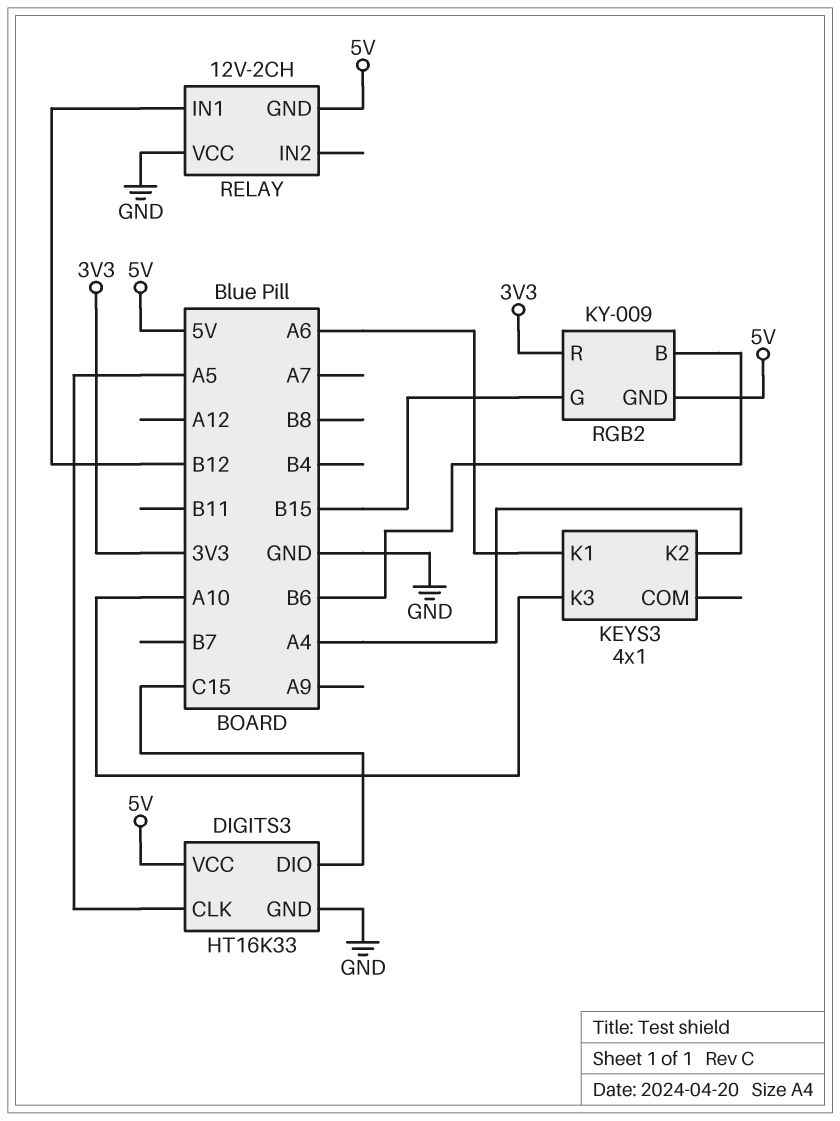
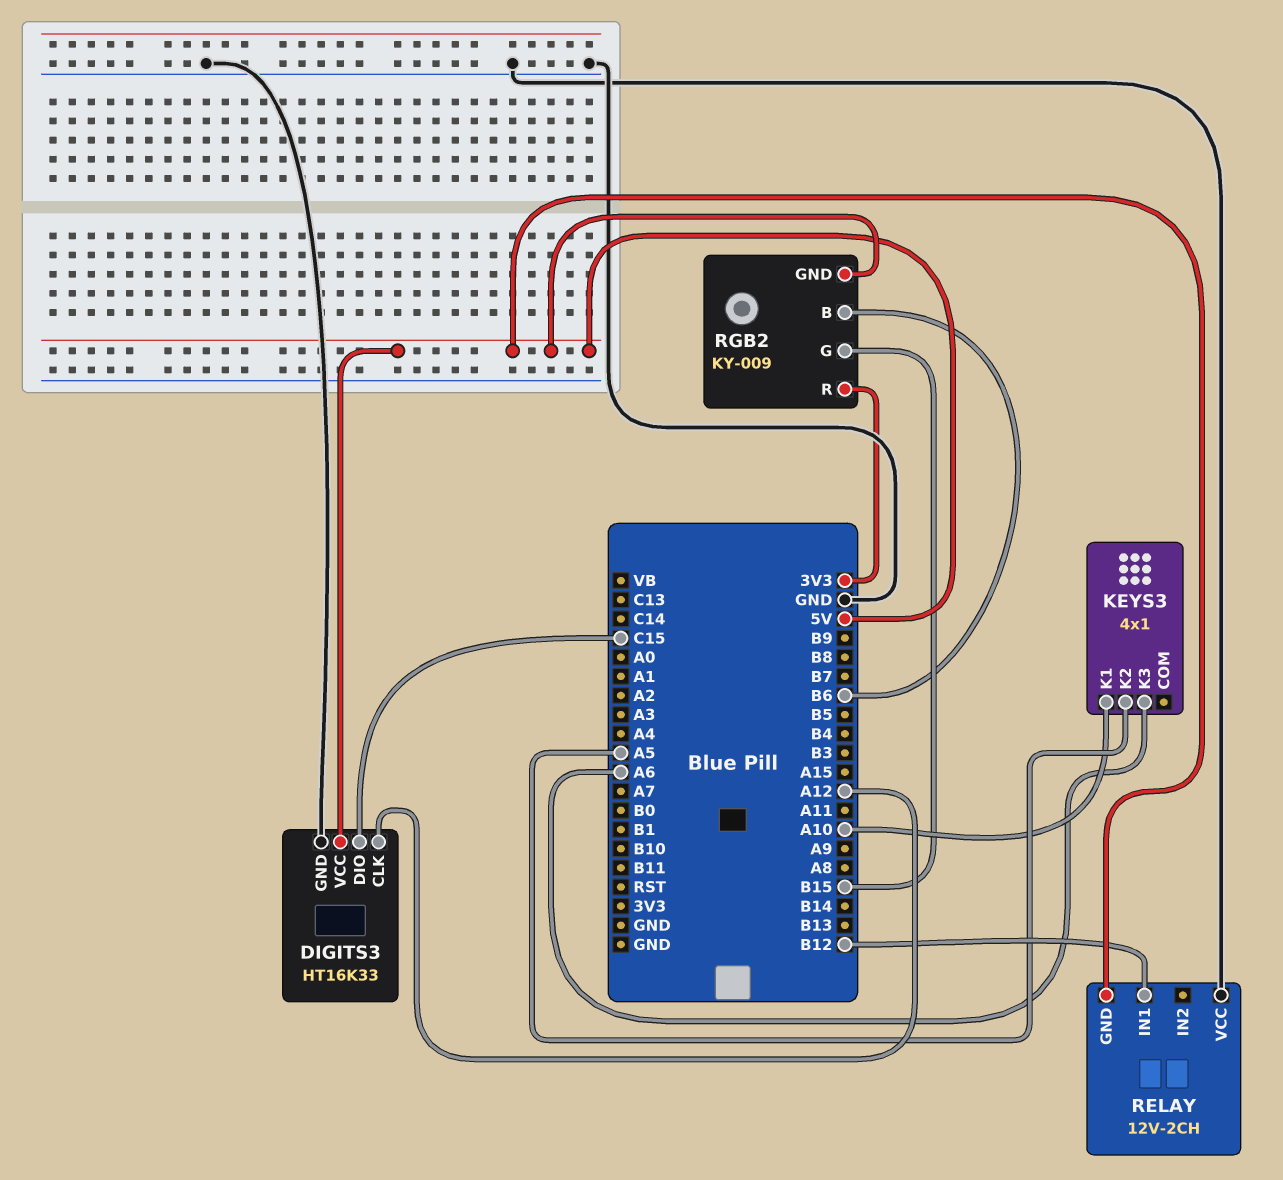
DIGITS3 pin CLK: A5 -> A12
KEYS3 pin K1: A6 -> A10
KEYS3 pin K2: A4 -> A5
KEYS3 pin K3: A10 -> A6

